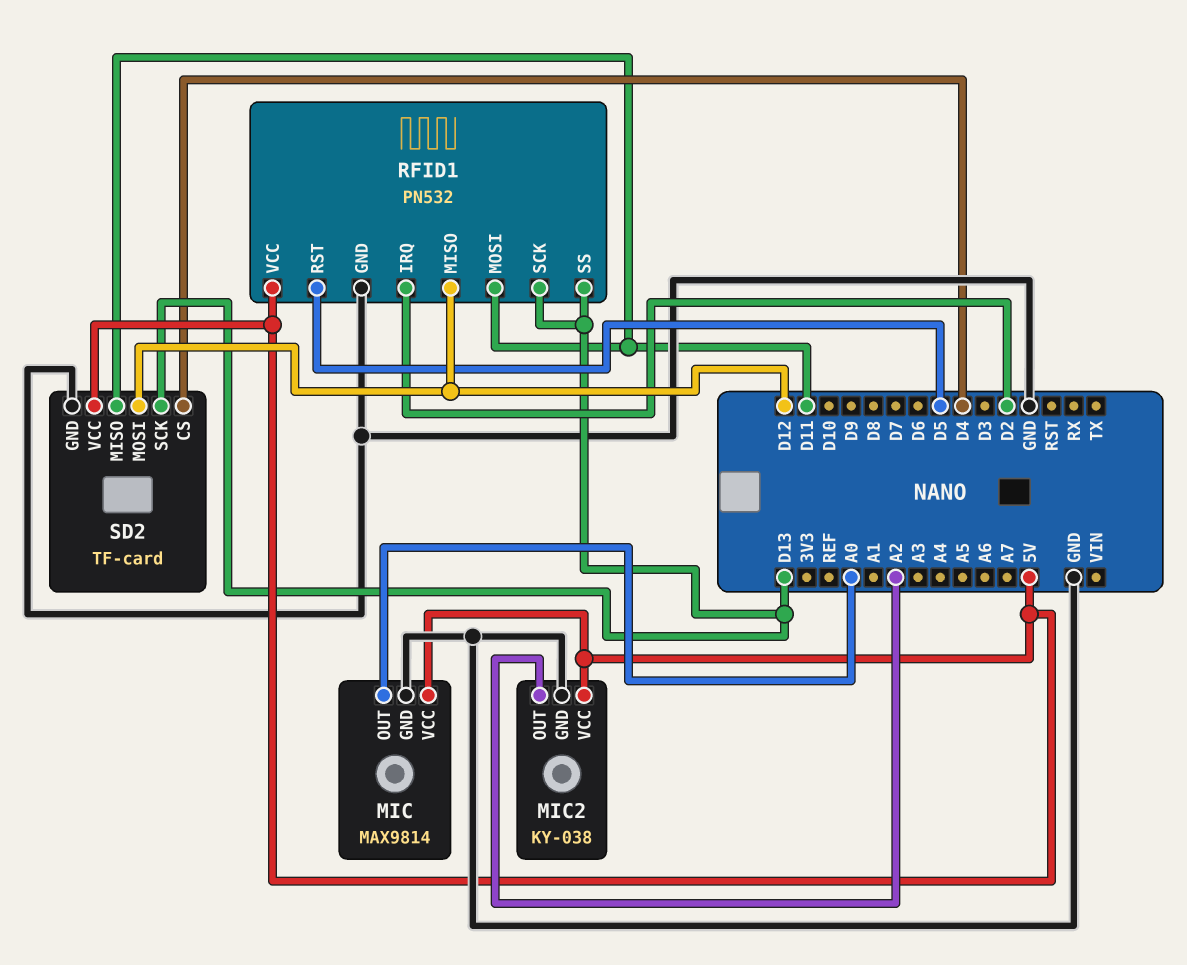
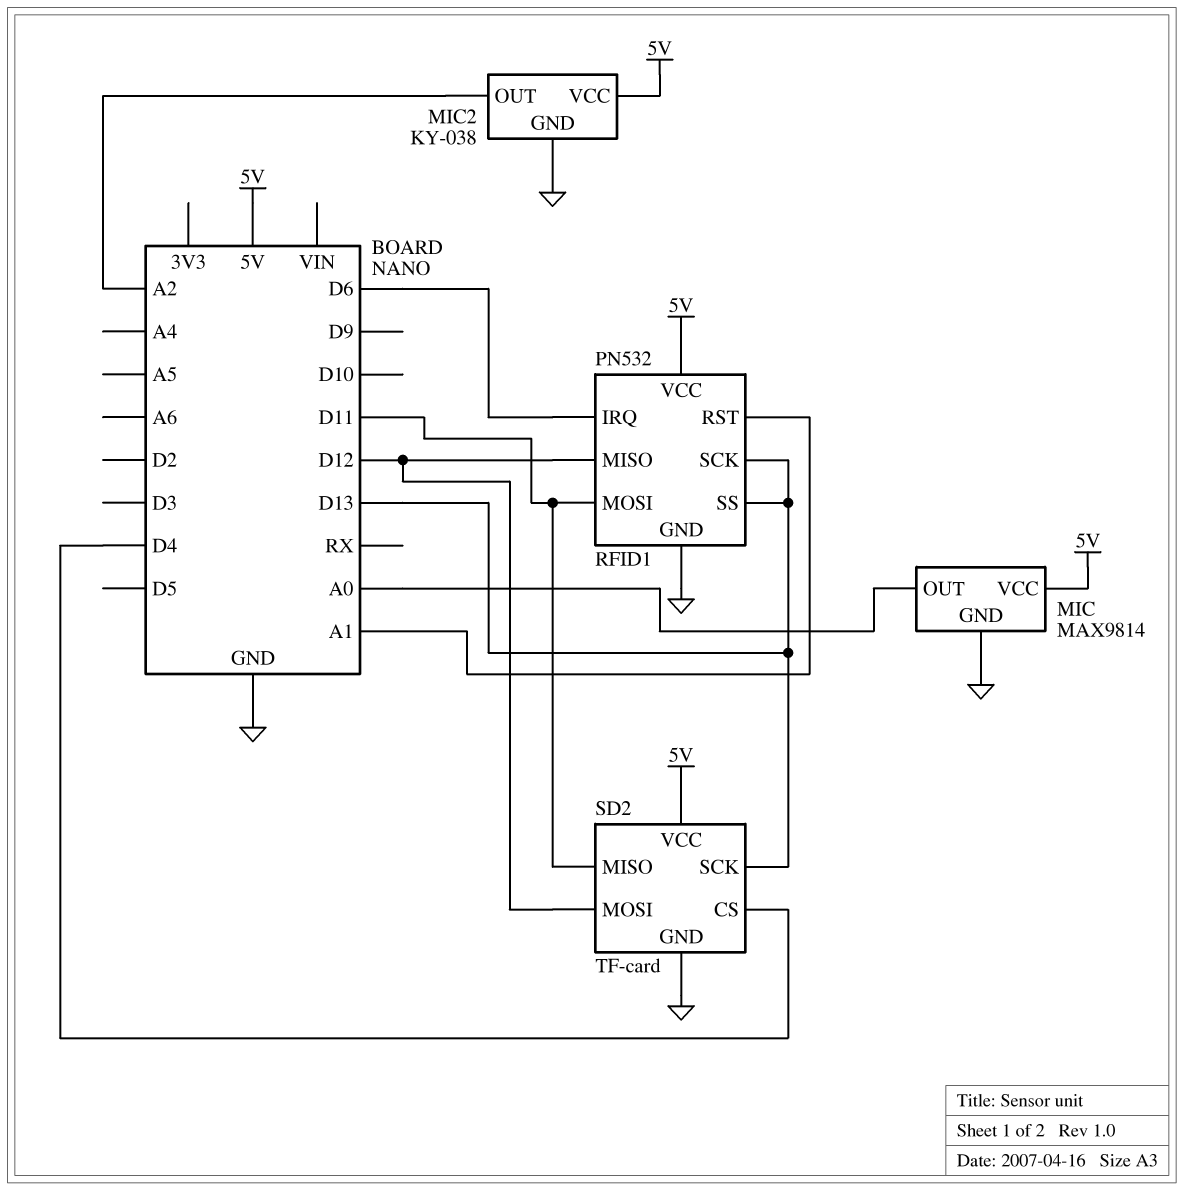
RFID1 pin IRQ: D2 -> D6
RFID1 pin RST: D5 -> A1

